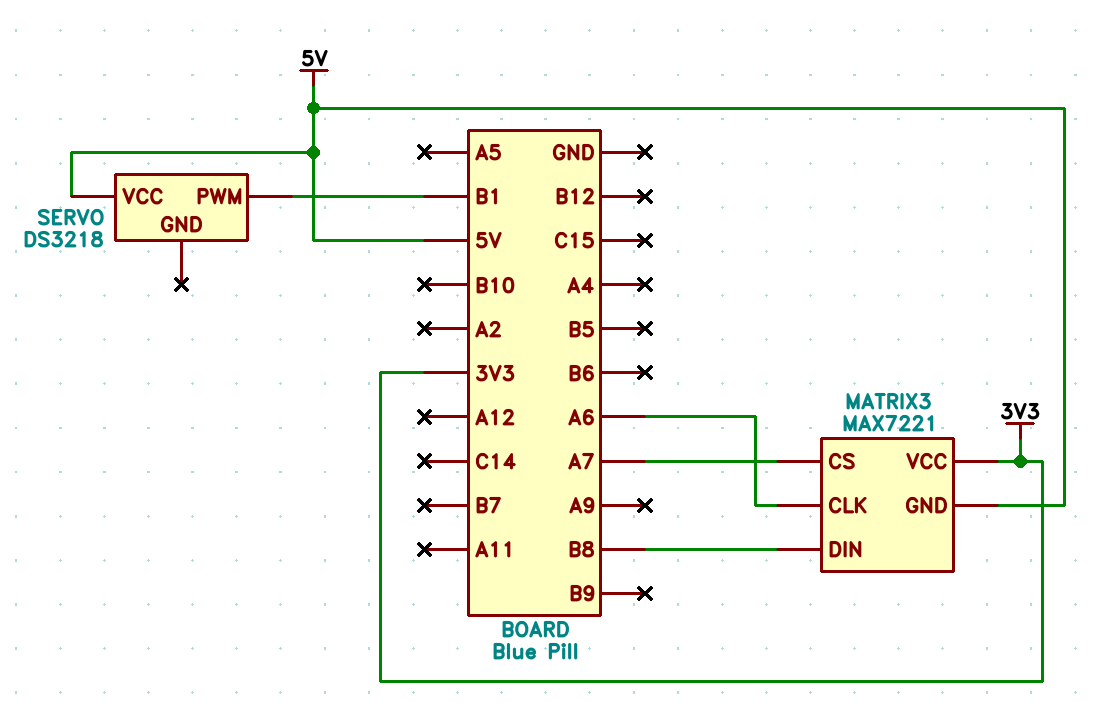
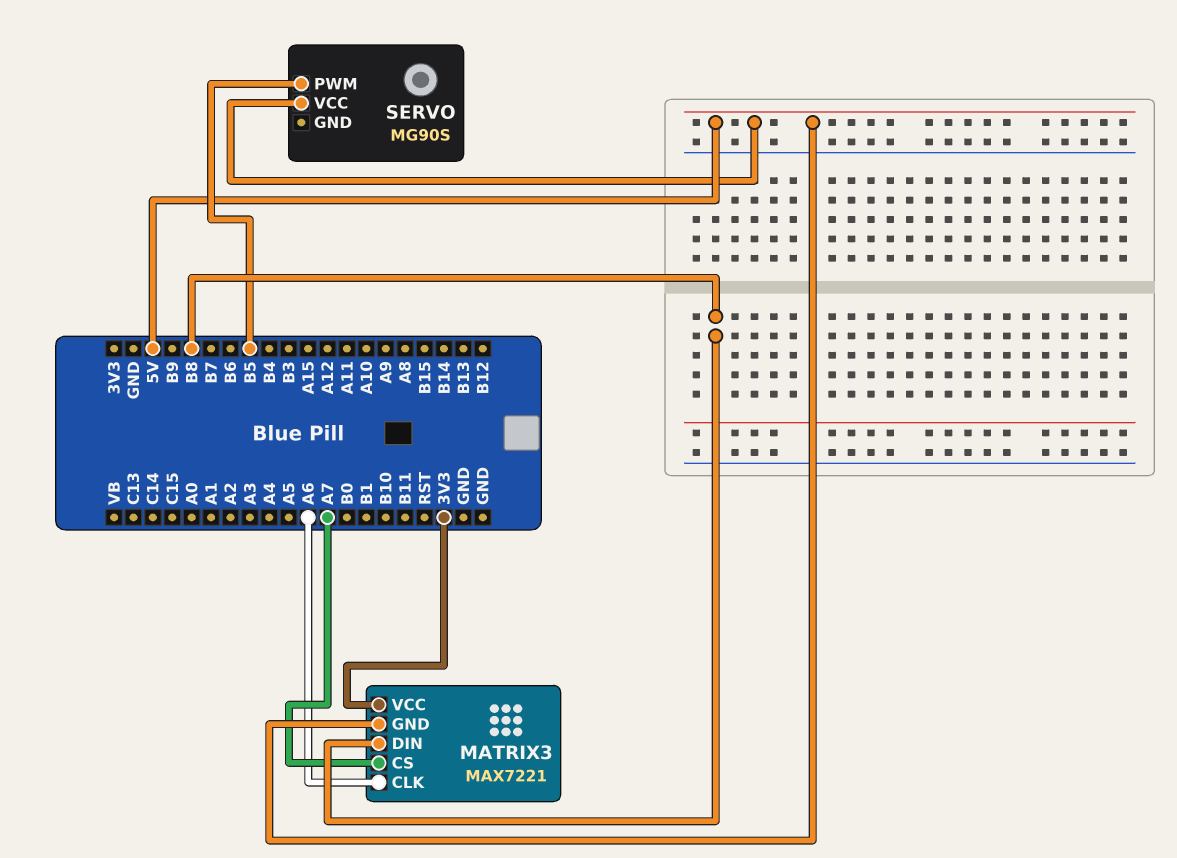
SERVO: DS3218 -> MG90S
SERVO pin PWM: B1 -> B5

